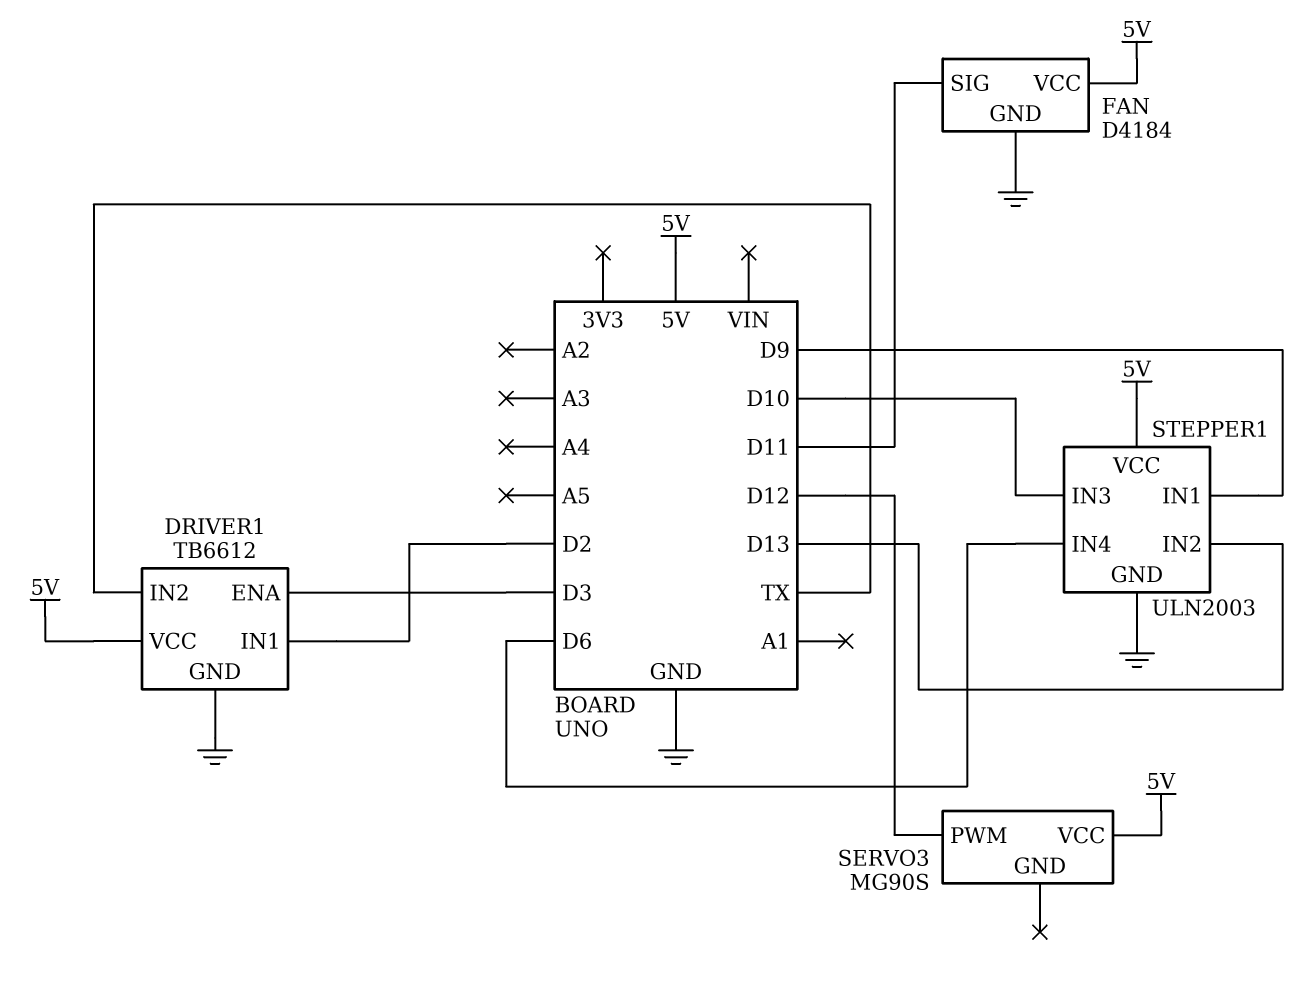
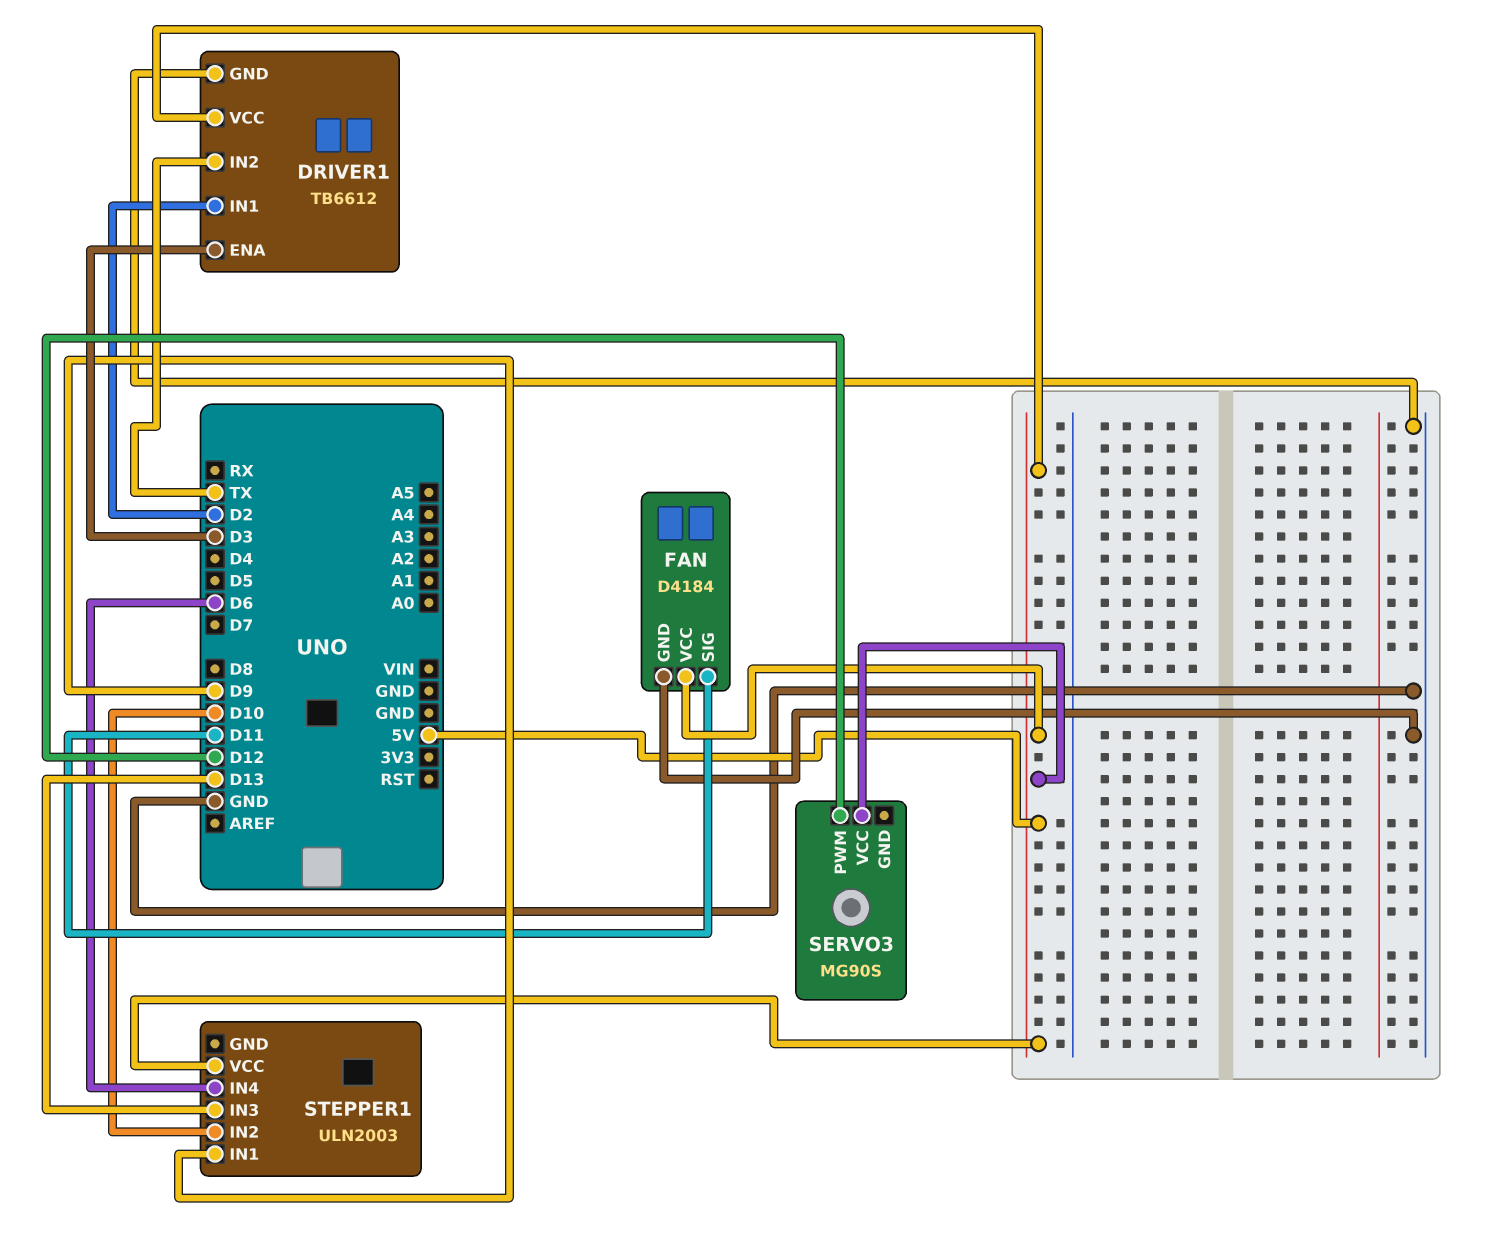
STEPPER1 pin GND: GND -> none
STEPPER1 pin IN2: D13 -> D10
STEPPER1 pin IN3: D10 -> D13

